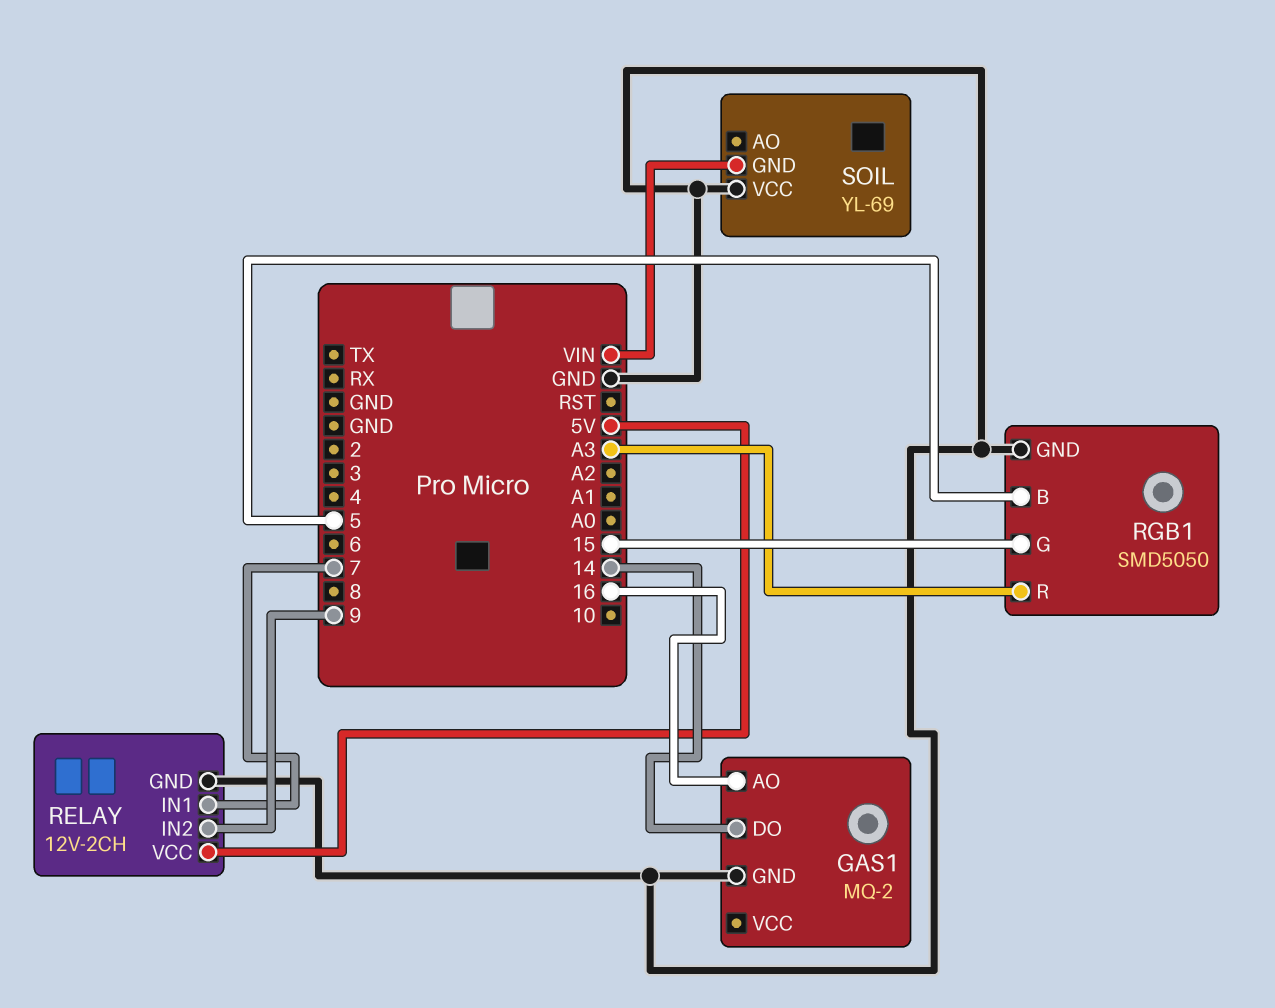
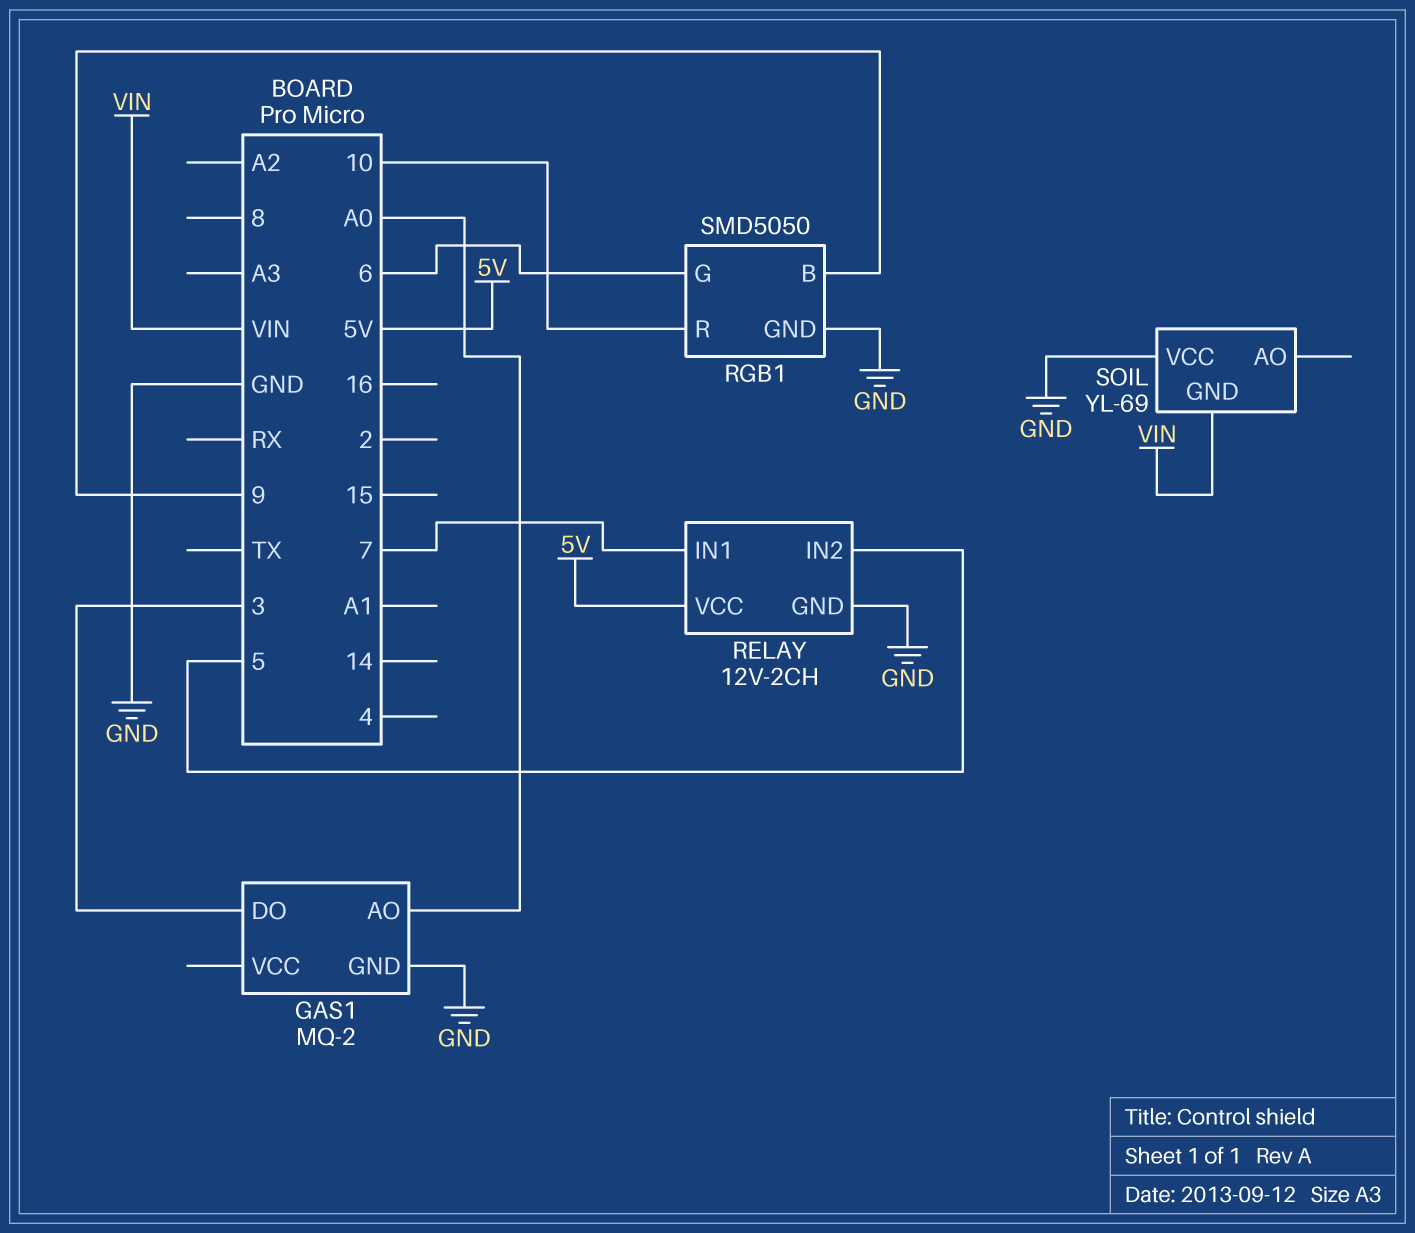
GAS1 pin AO: 16 -> A0
GAS1 pin DO: 14 -> 3
RELAY pin IN2: 9 -> 5
RGB1 pin B: 5 -> 9
RGB1 pin G: 15 -> 6
RGB1 pin R: A3 -> 10

